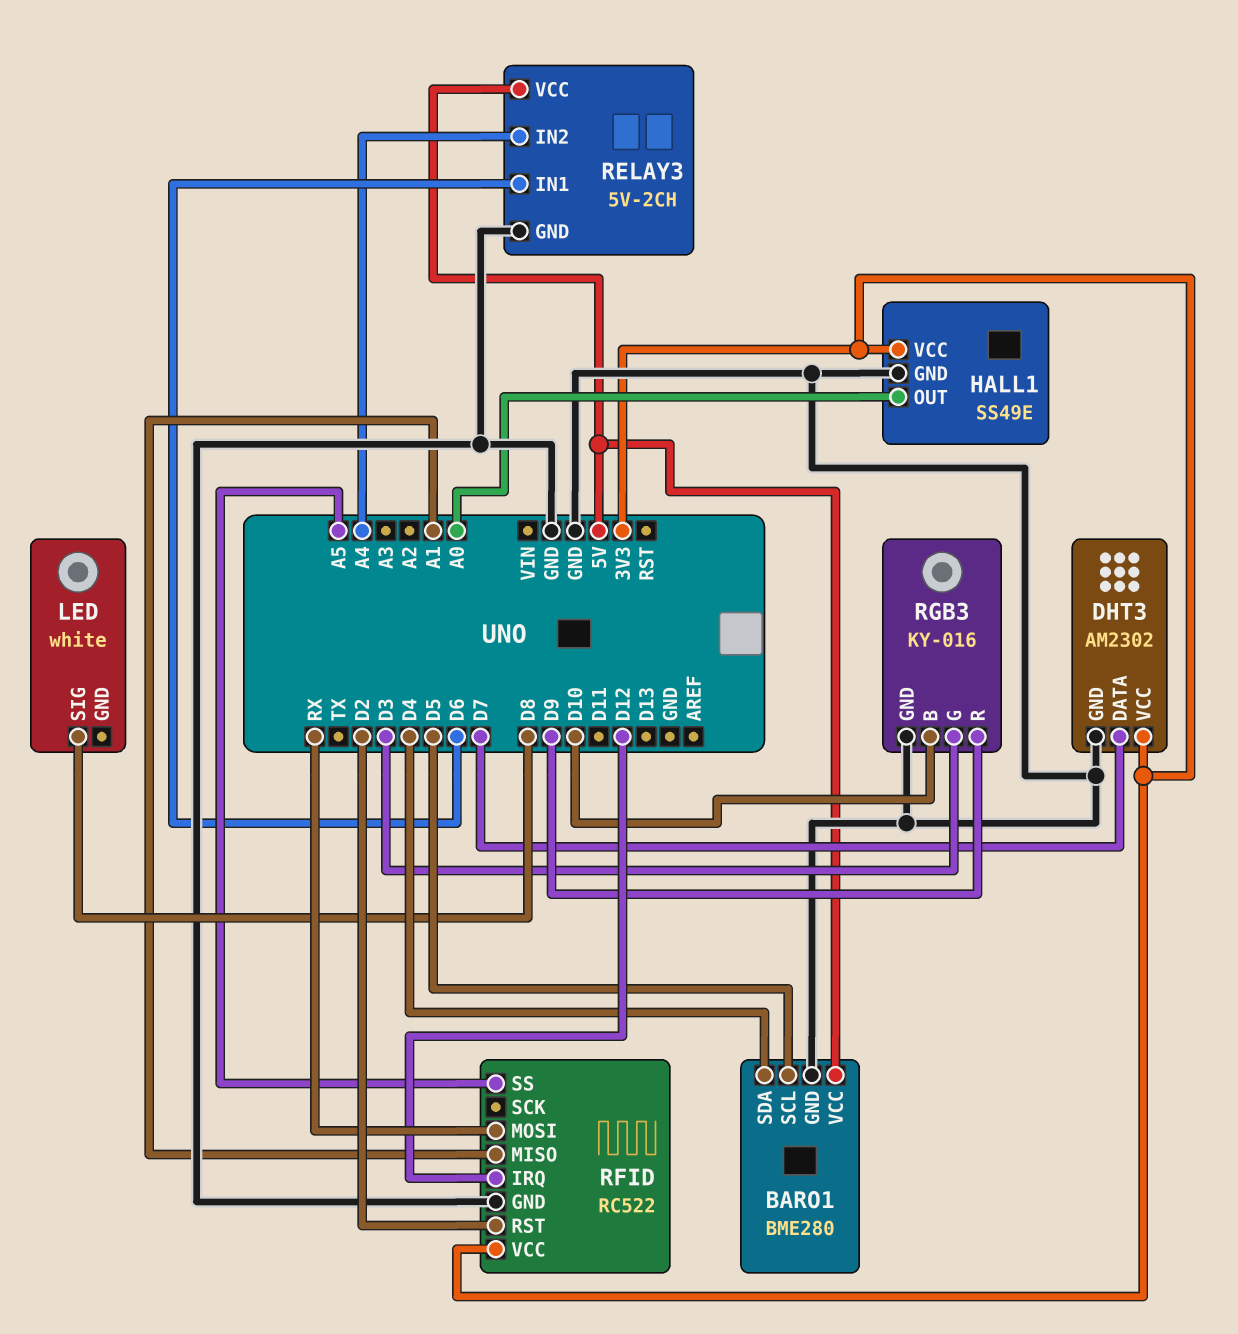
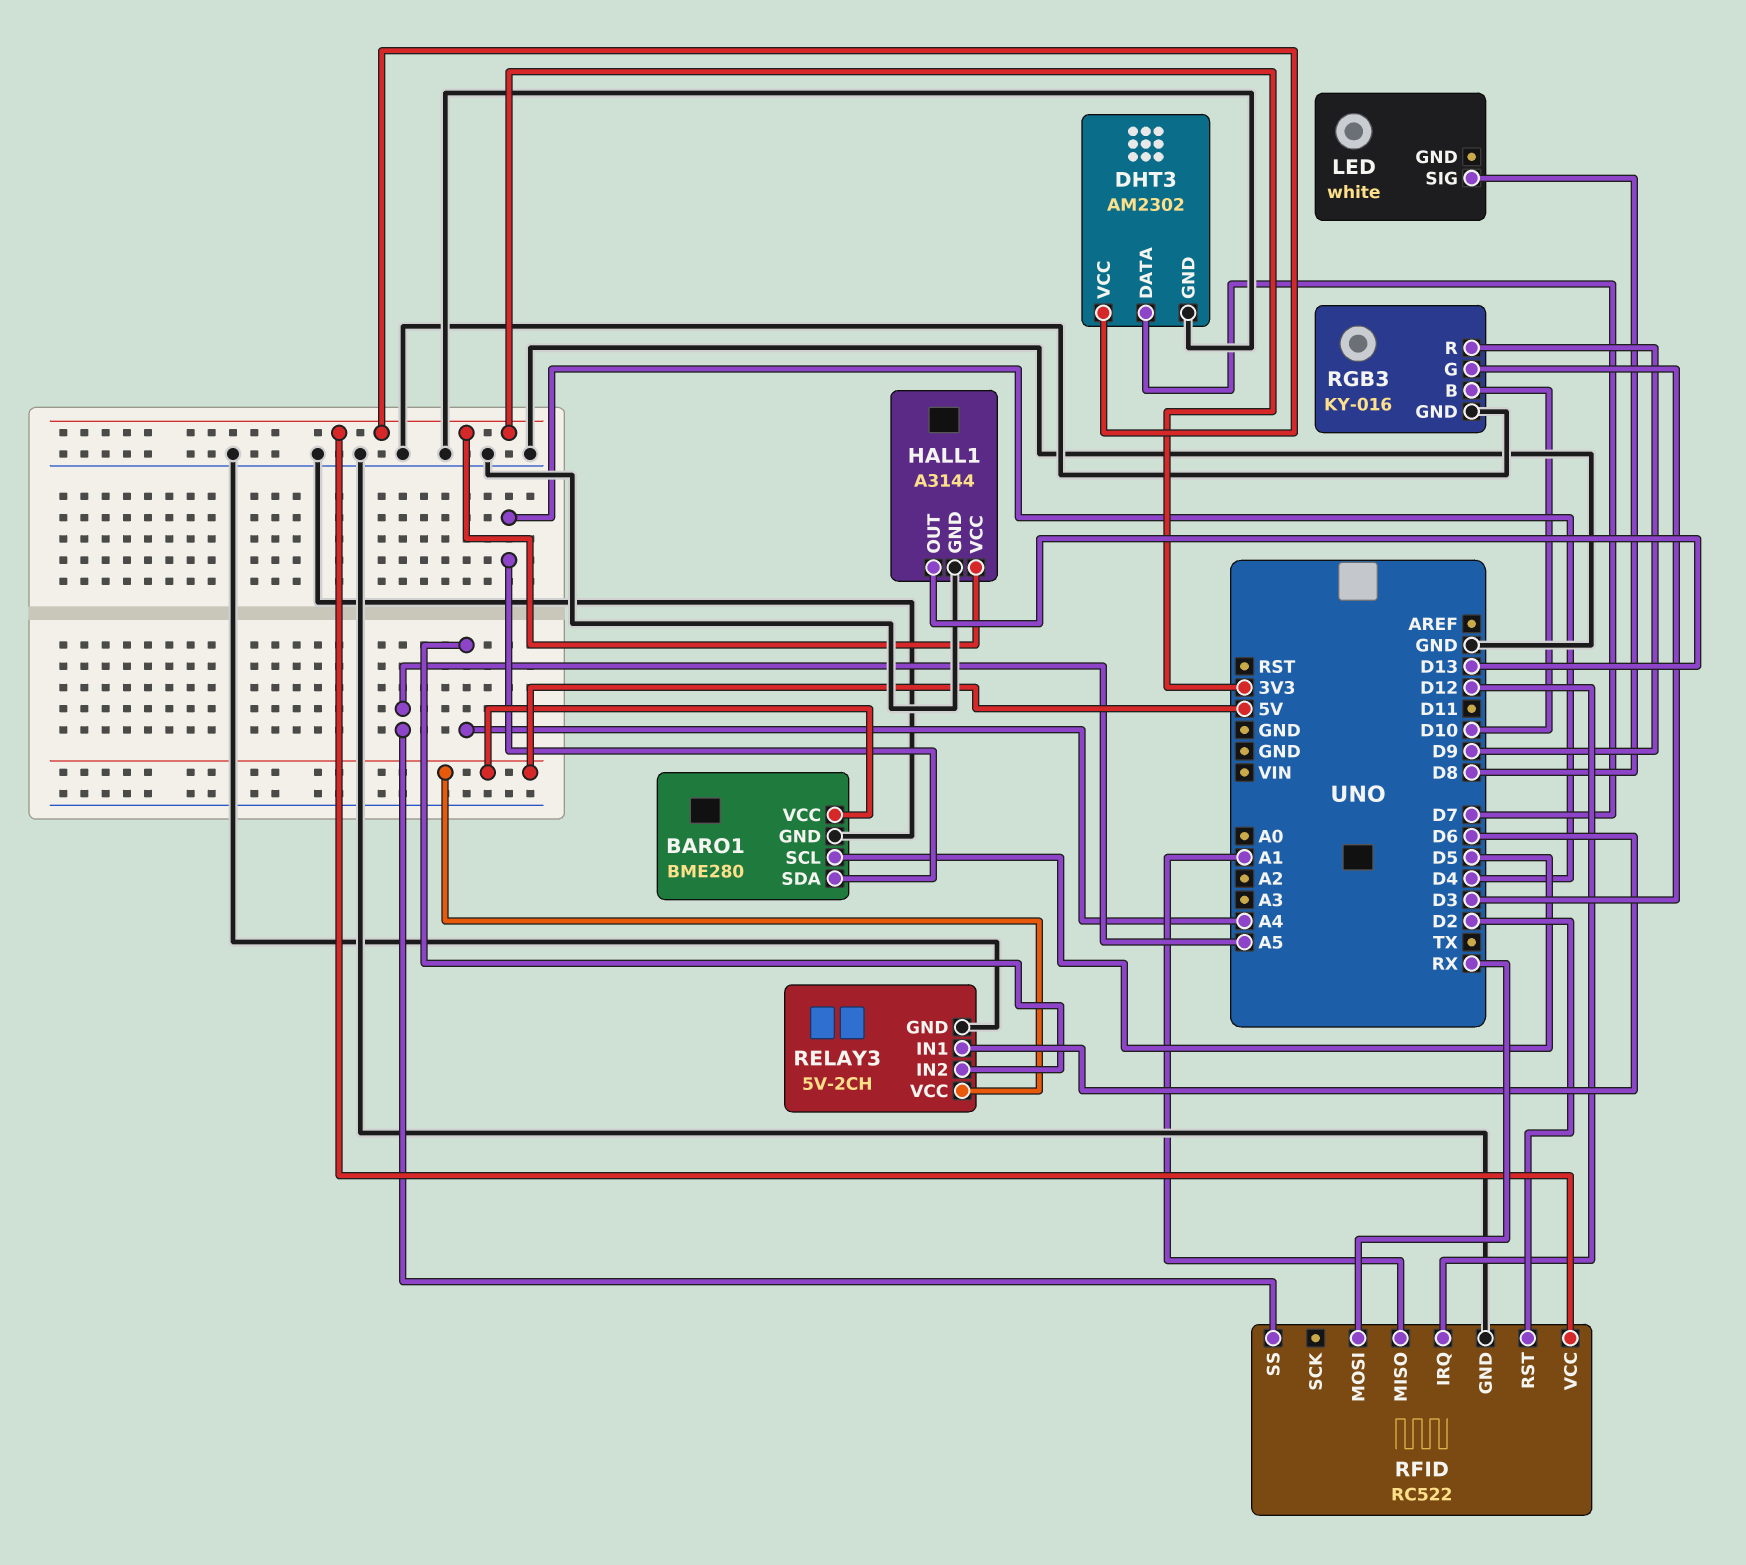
HALL1: SS49E -> A3144
HALL1 pin OUT: A0 -> D13

